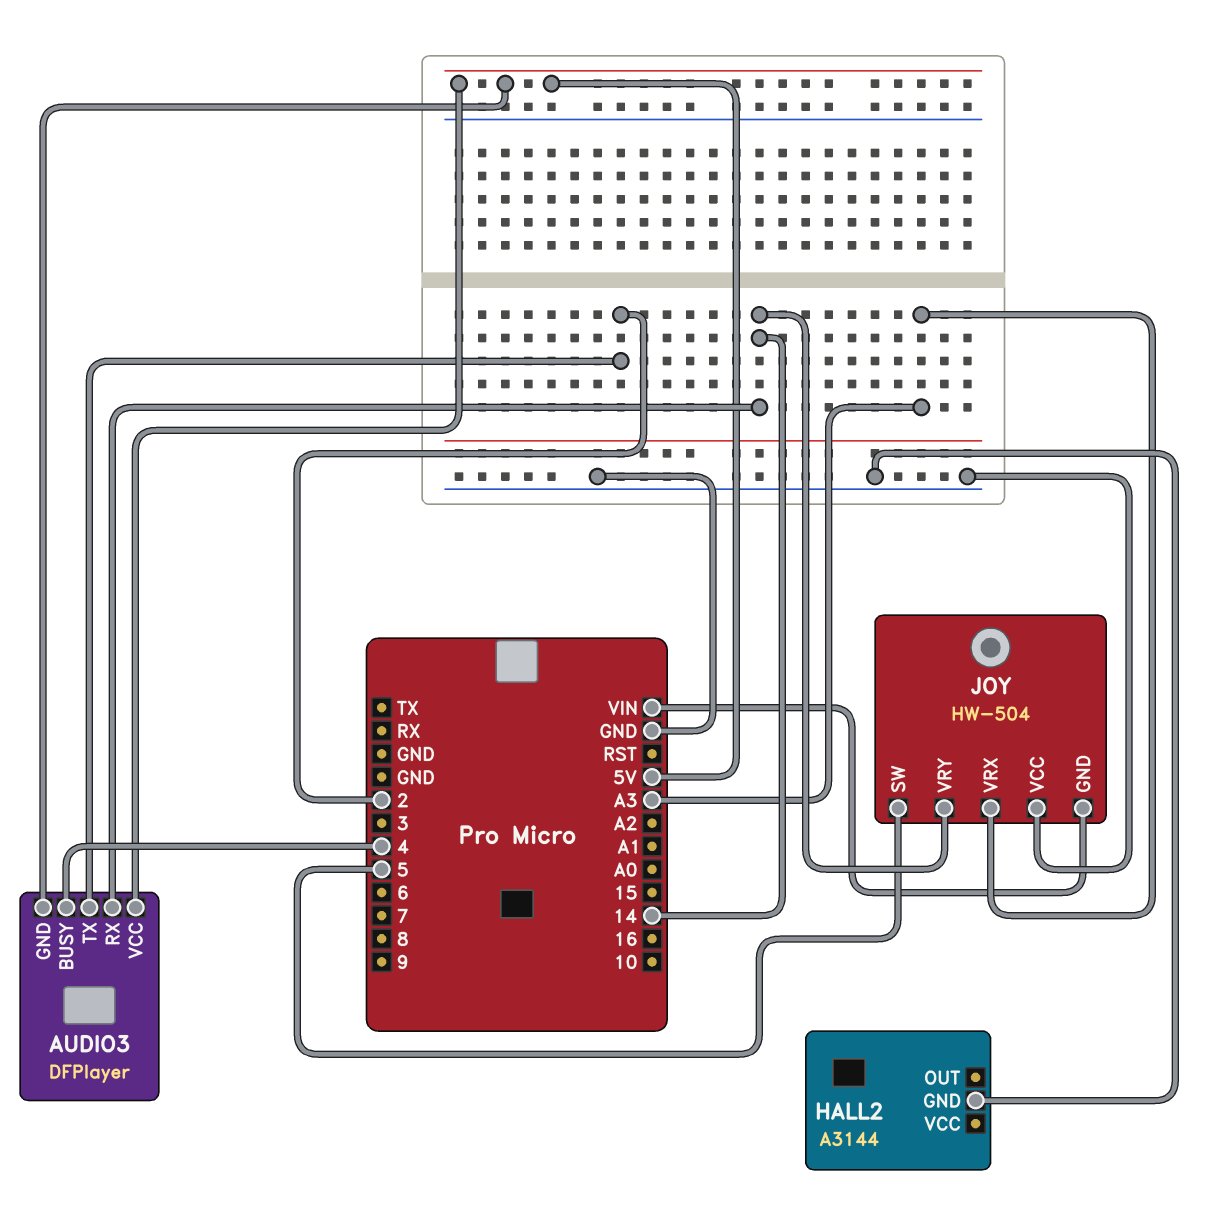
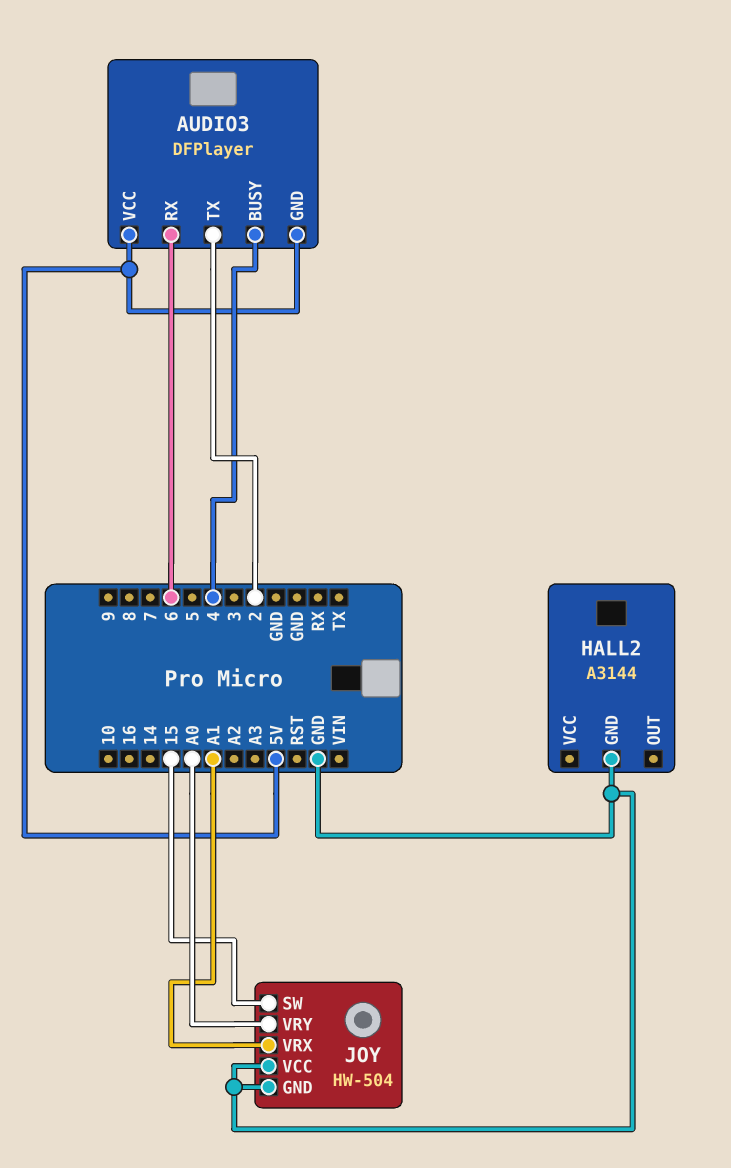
AUDIO3 pin RX: 14 -> 6
JOY pin GND: VIN -> GND
JOY pin SW: 5 -> 15
JOY pin VRX: A3 -> A1
JOY pin VRY: 14 -> A0

